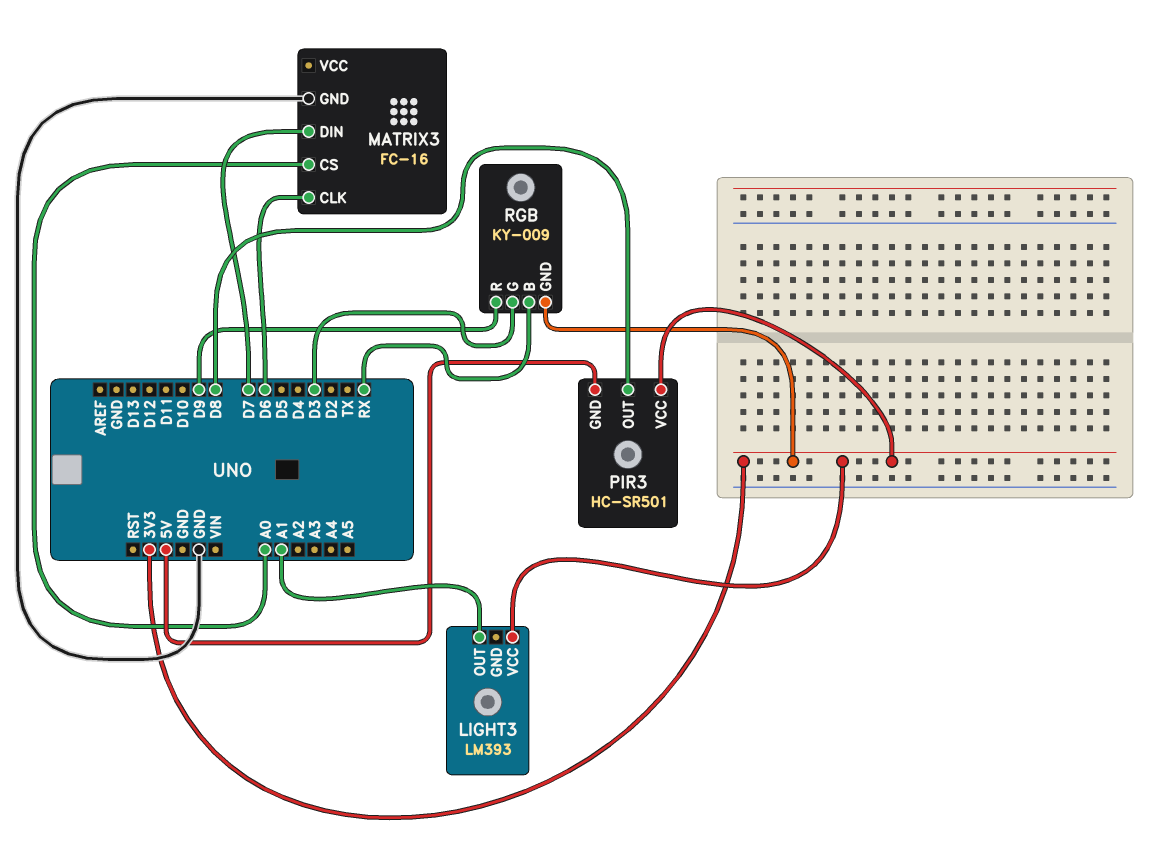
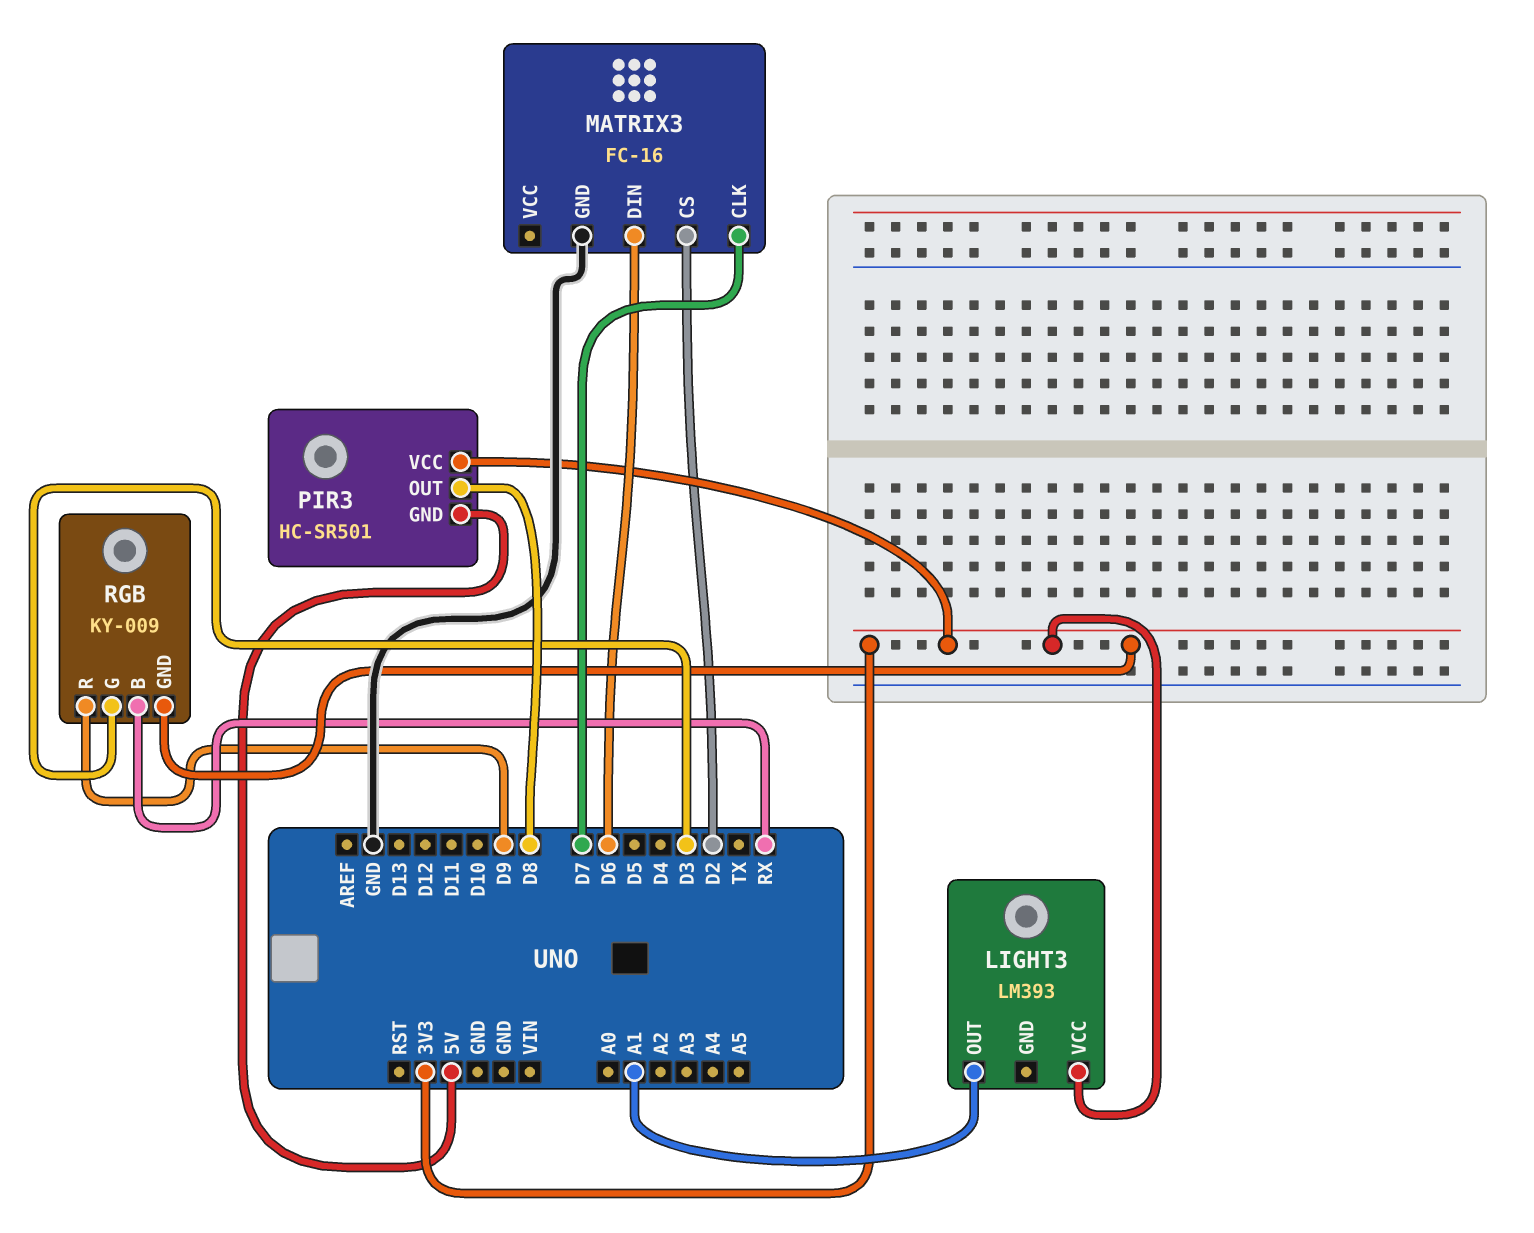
MATRIX3 pin CLK: D6 -> D7
MATRIX3 pin CS: A0 -> D2
MATRIX3 pin DIN: D7 -> D6

